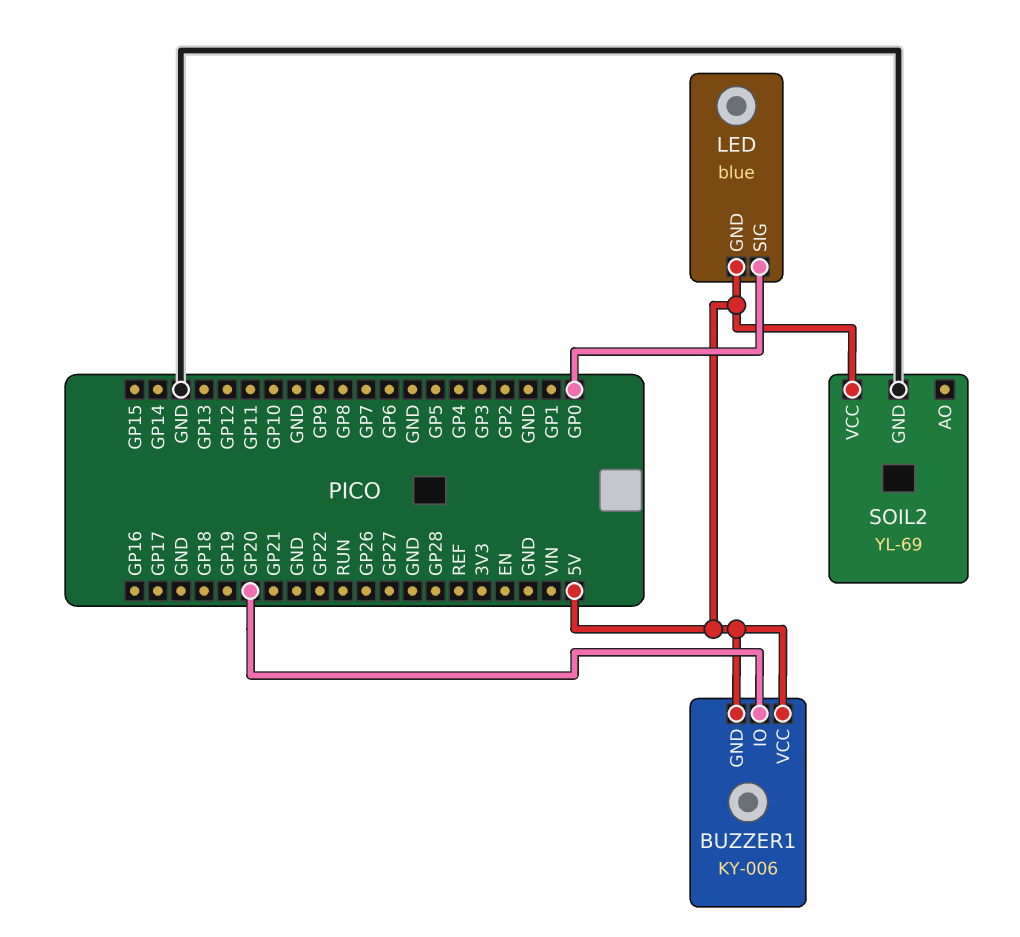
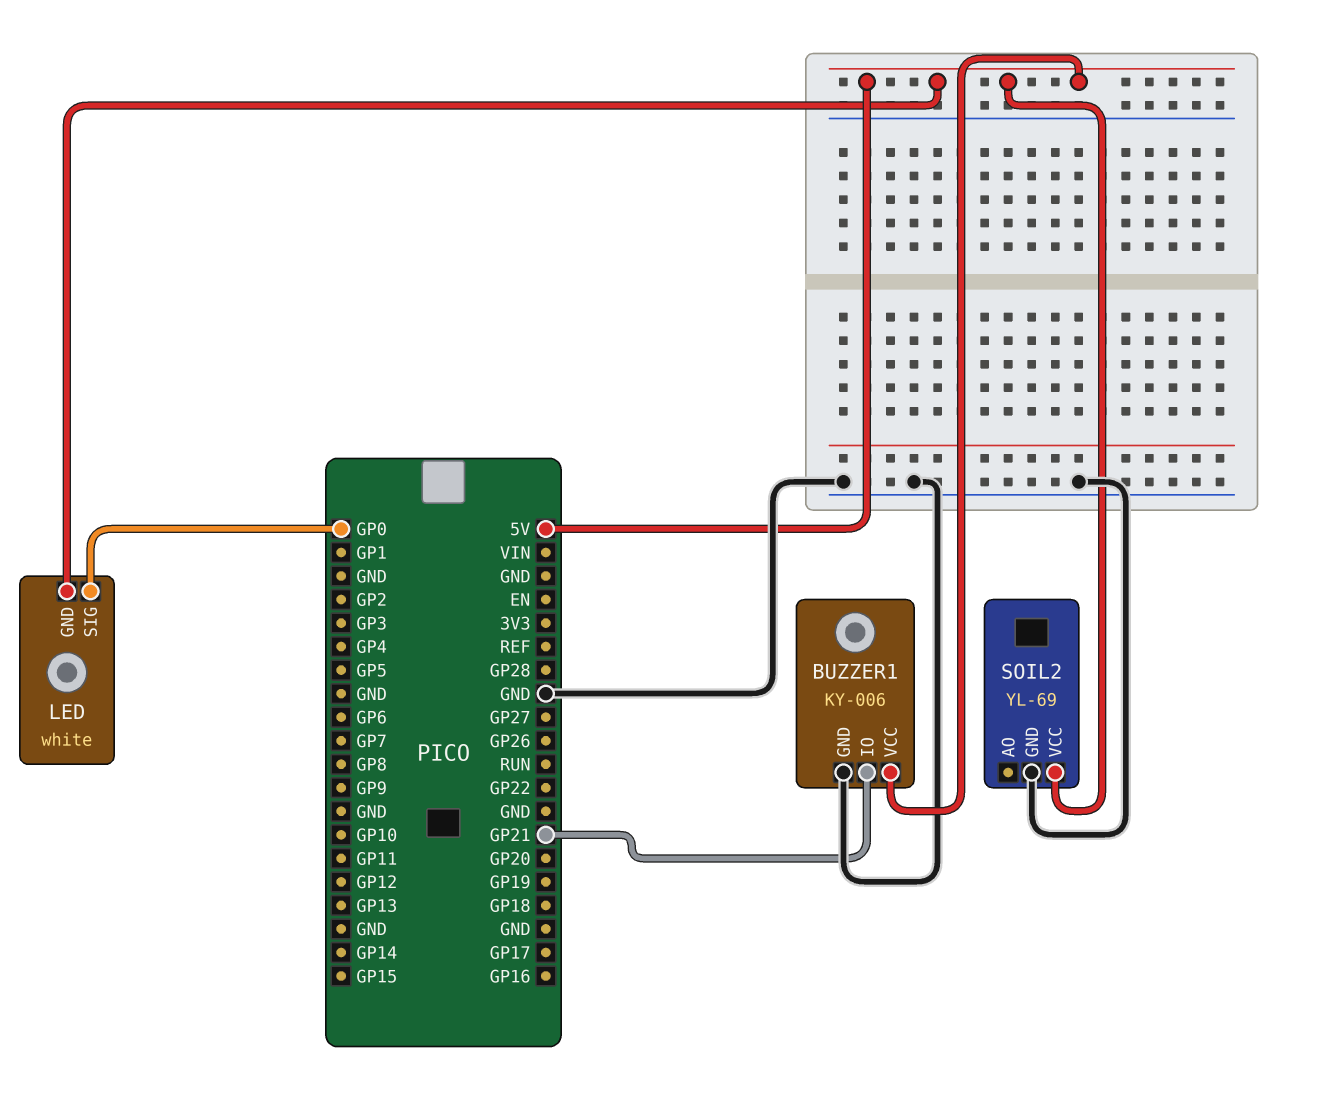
BUZZER1 pin GND: 5V -> GND
BUZZER1 pin IO: GP20 -> GP21
LED: blue -> white

